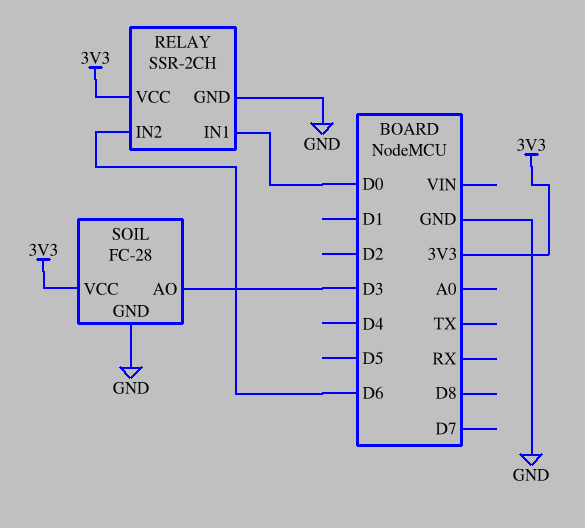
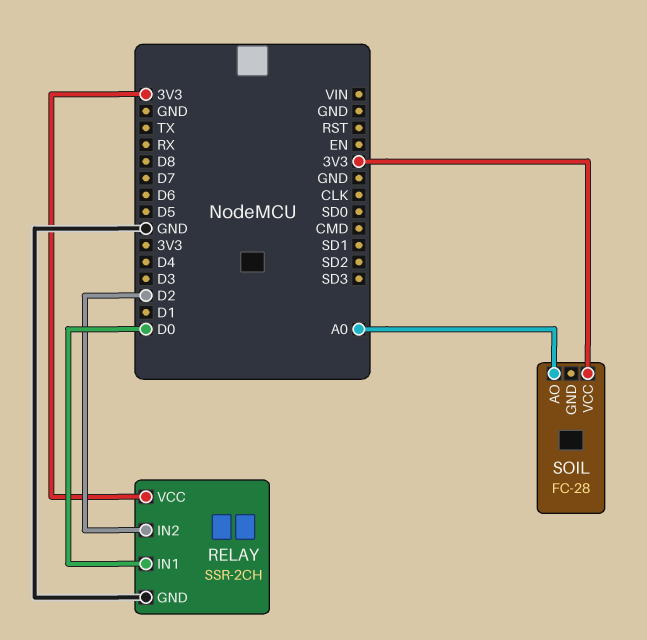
RELAY pin IN2: D6 -> D2
SOIL pin AO: D3 -> A0
SOIL pin GND: GND -> none

